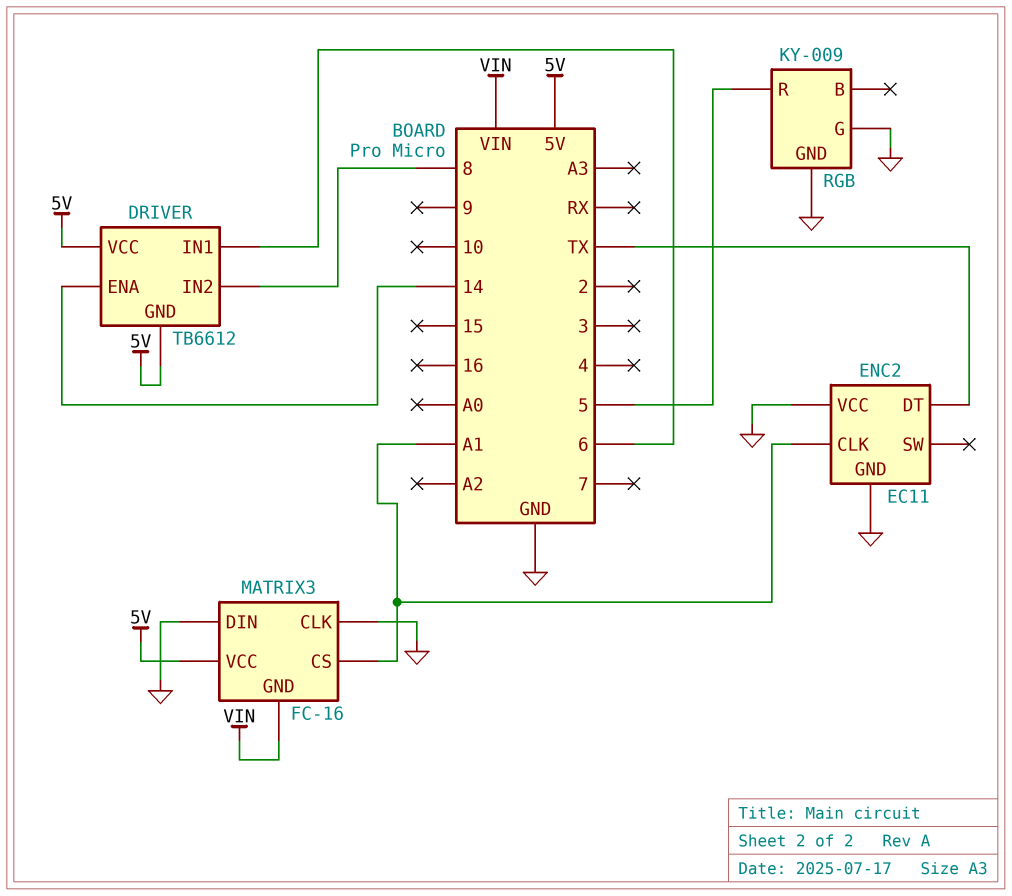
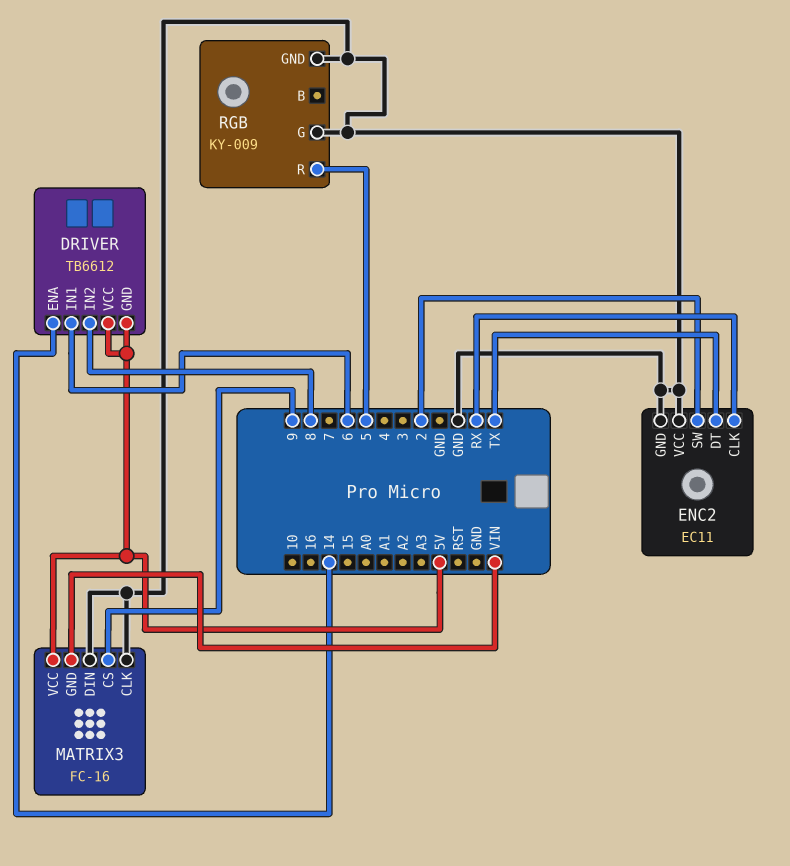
ENC2 pin CLK: A1 -> RX
ENC2 pin SW: none -> 2
MATRIX3 pin CS: A1 -> 9

